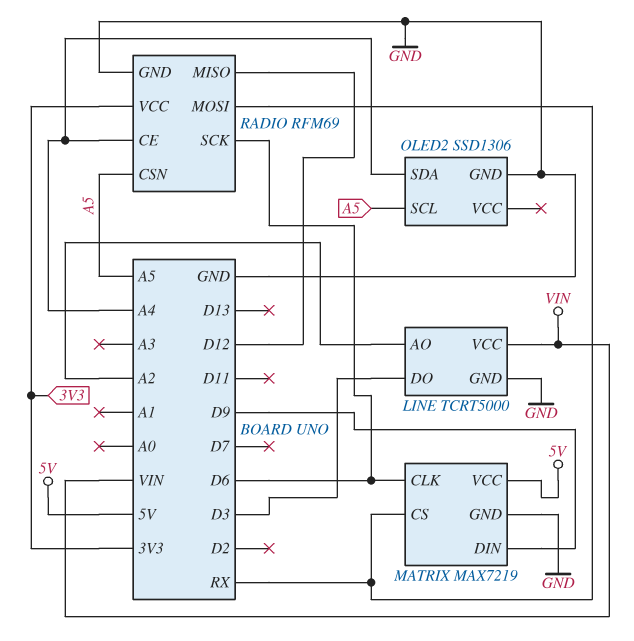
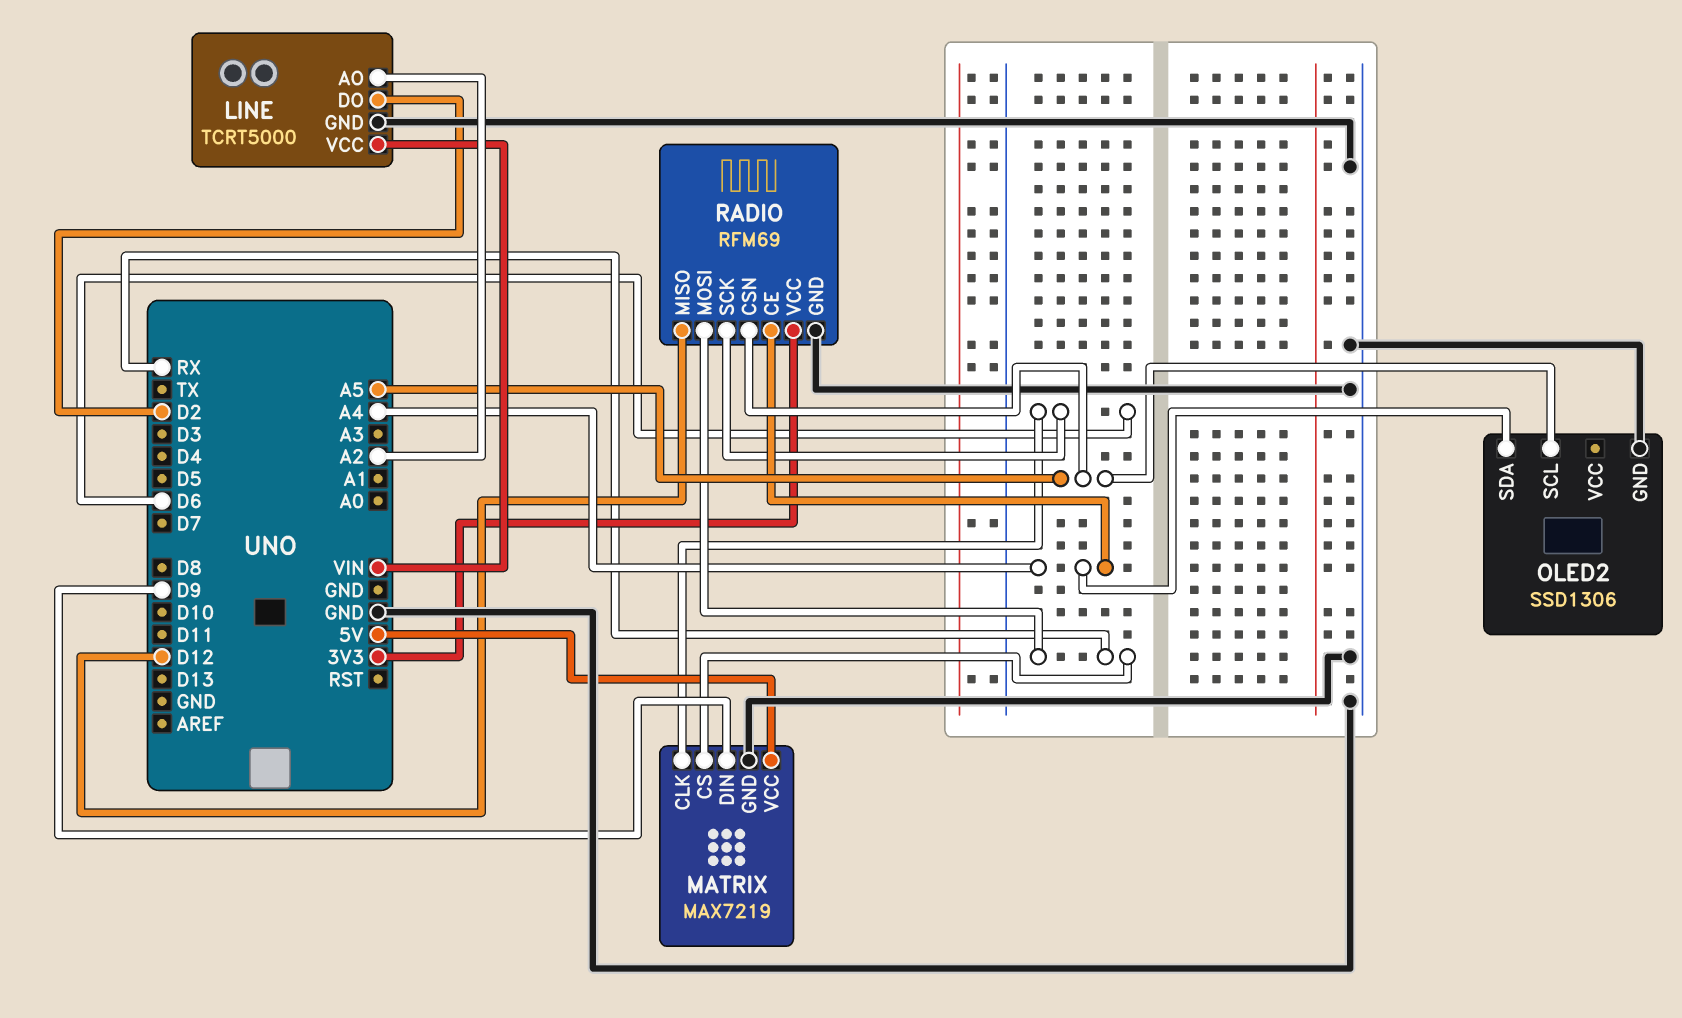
LINE pin DO: D3 -> D2

